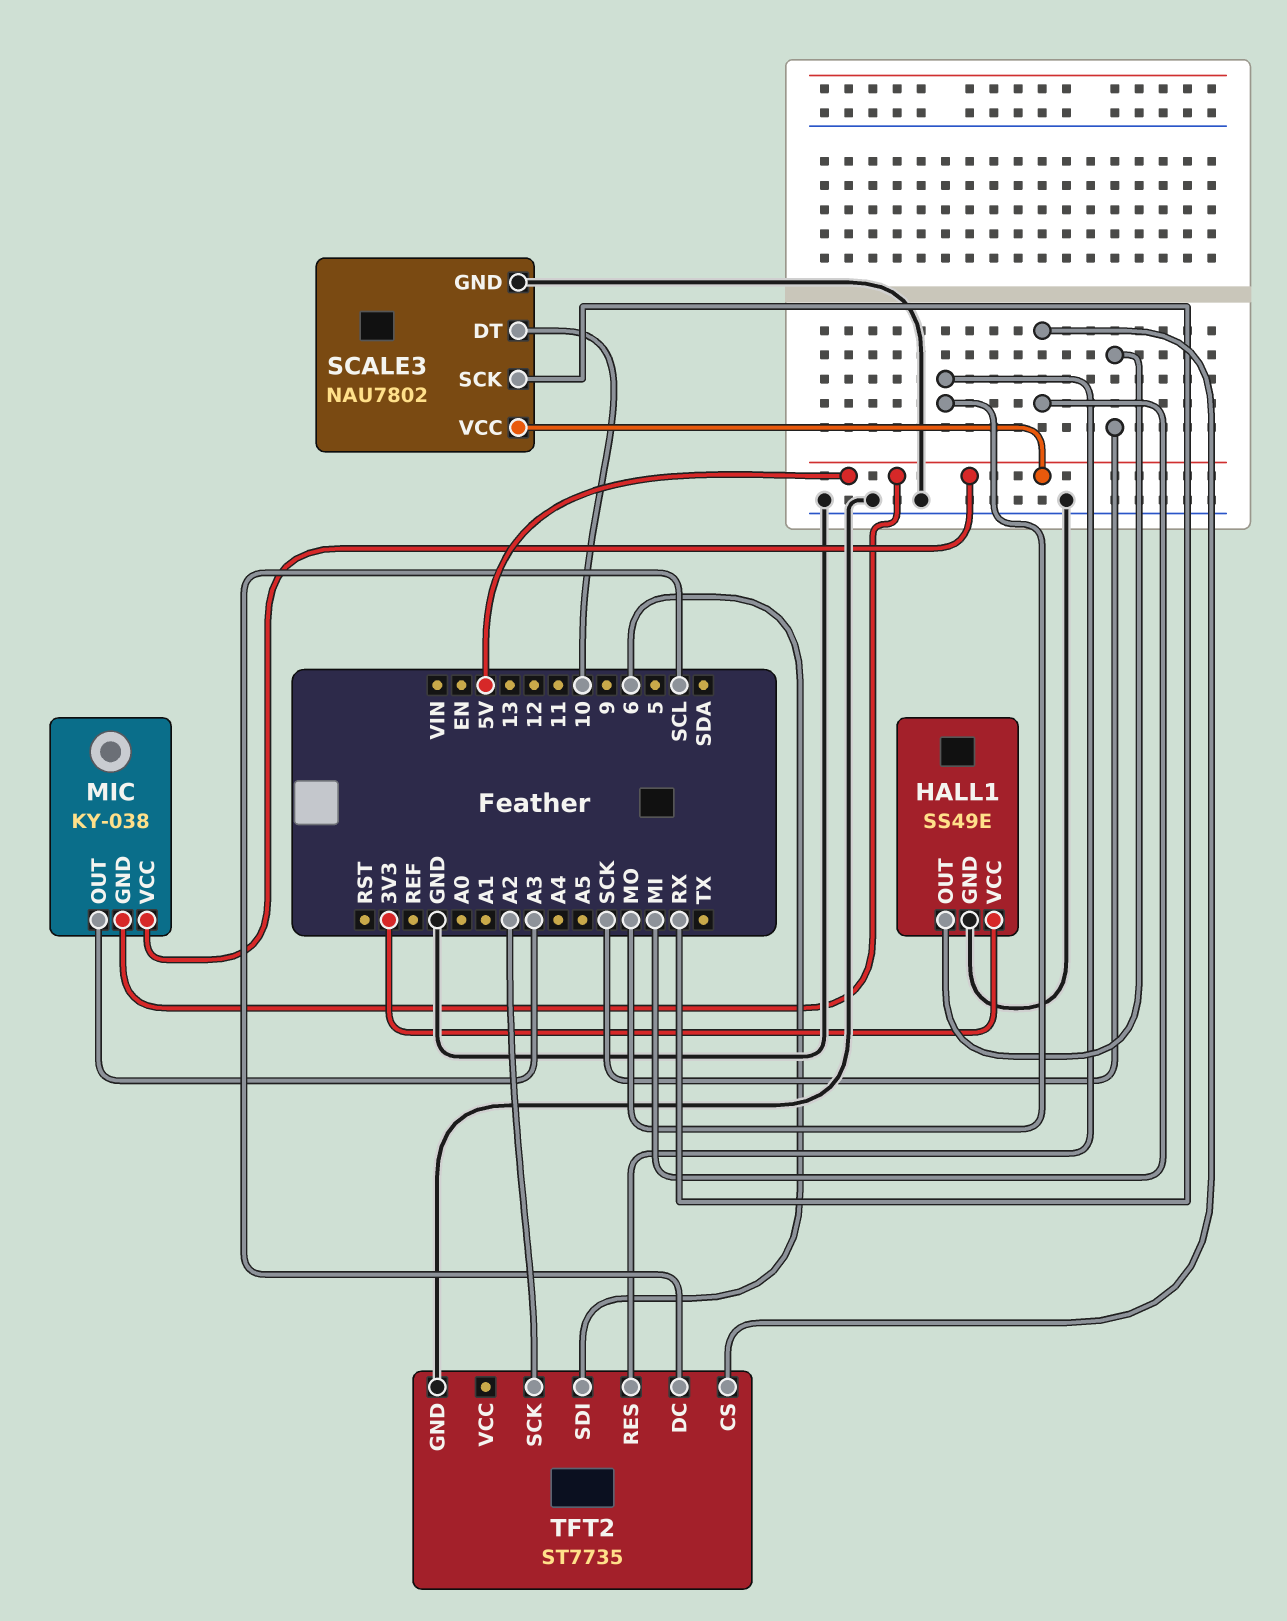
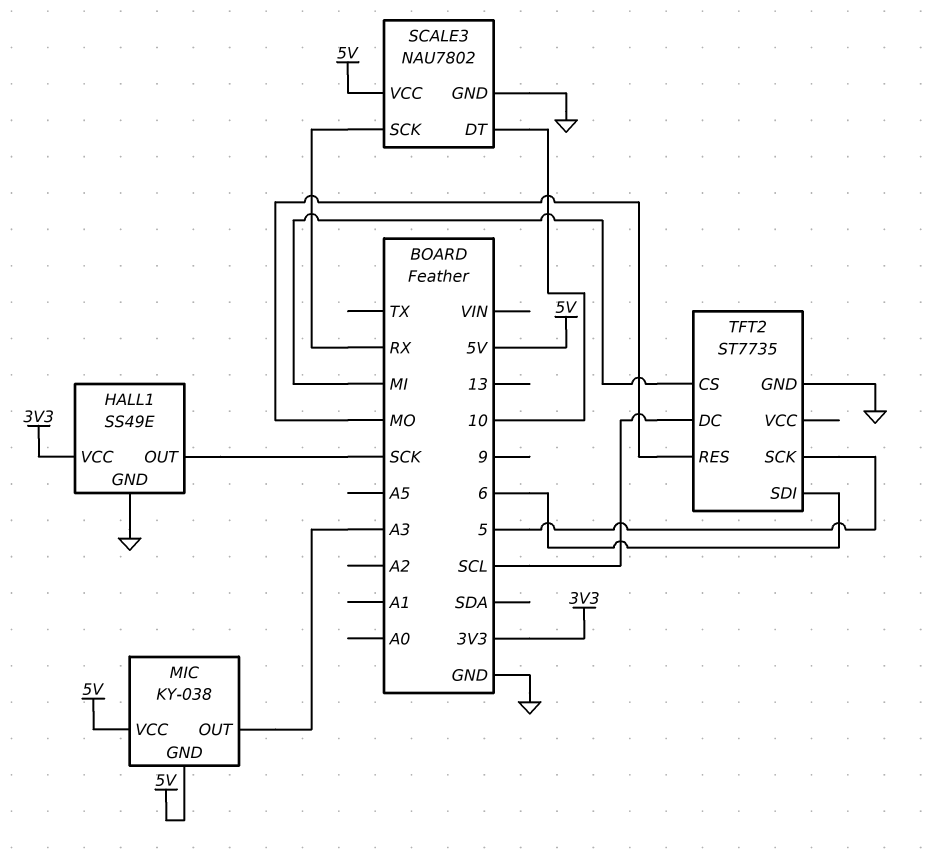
TFT2 pin SCK: A2 -> 5

